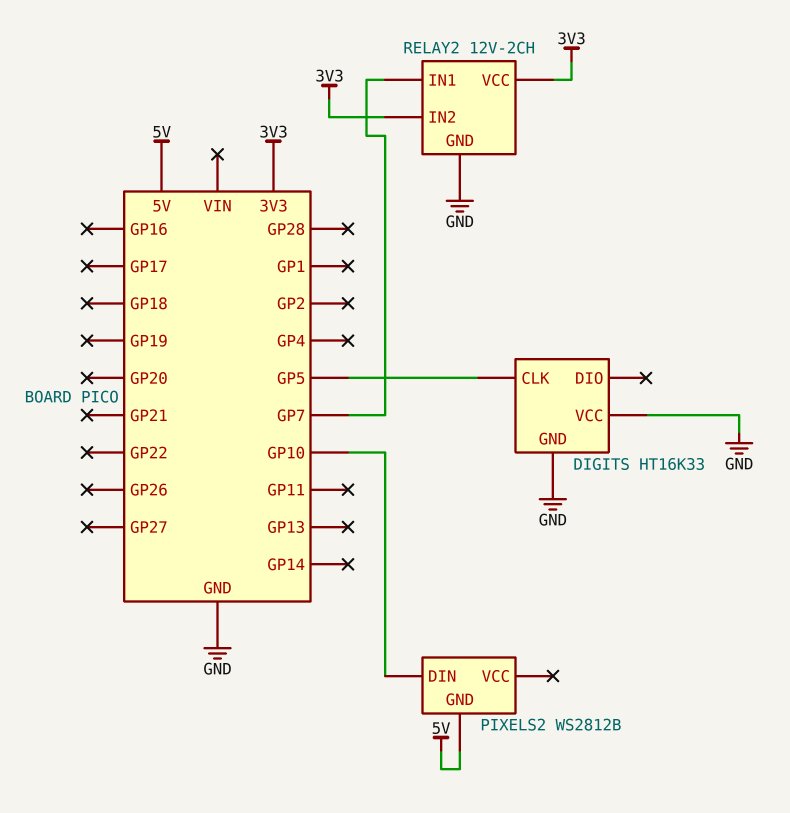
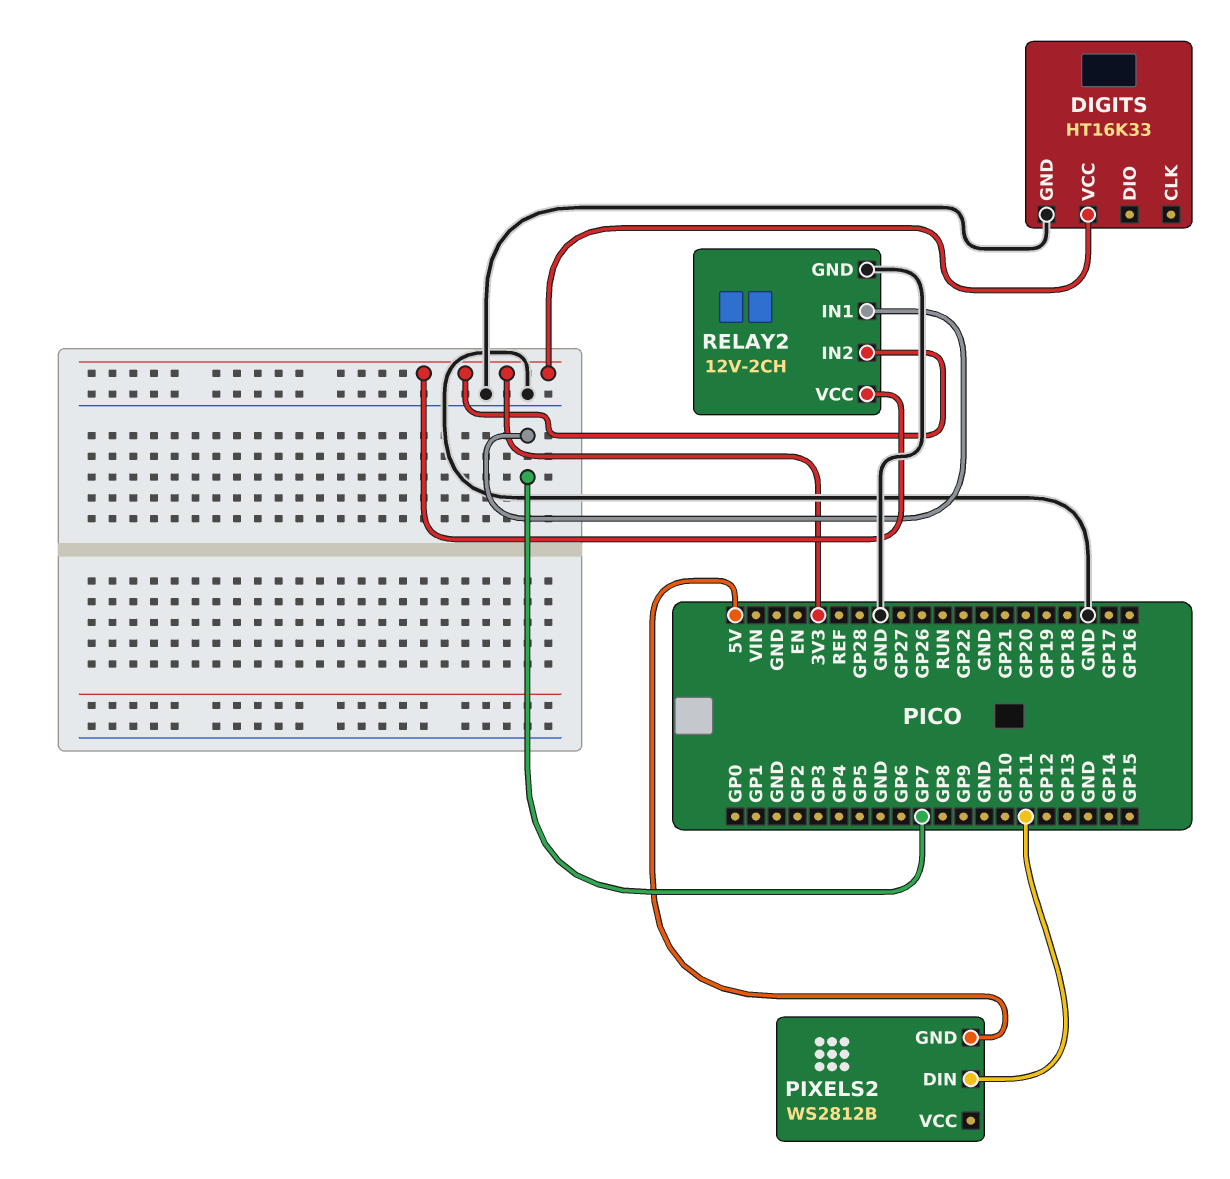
DIGITS pin CLK: GP5 -> none
DIGITS pin VCC: GND -> 3V3
PIXELS2 pin DIN: GP10 -> GP11

